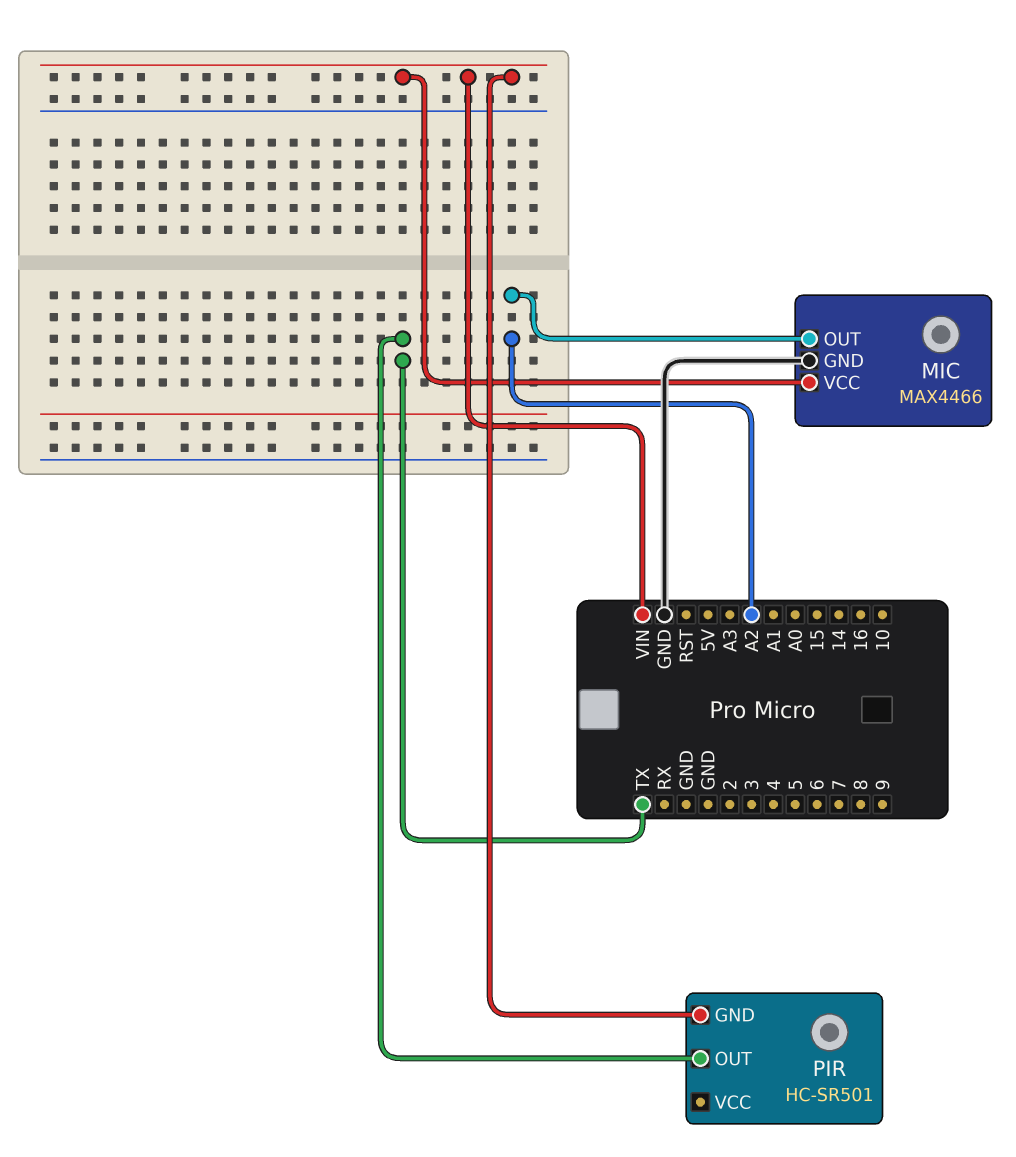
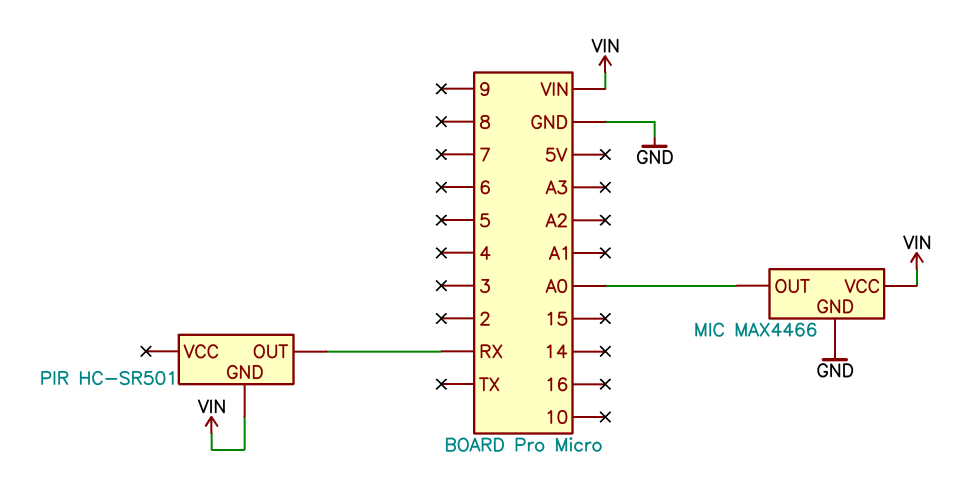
MIC pin OUT: A2 -> A0
PIR pin OUT: TX -> RX

